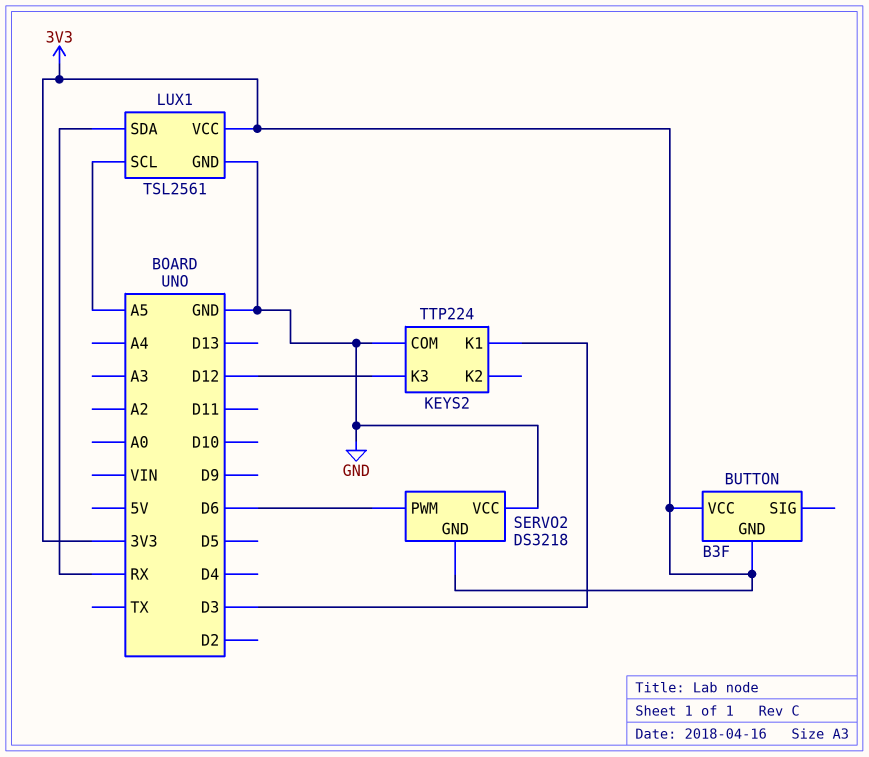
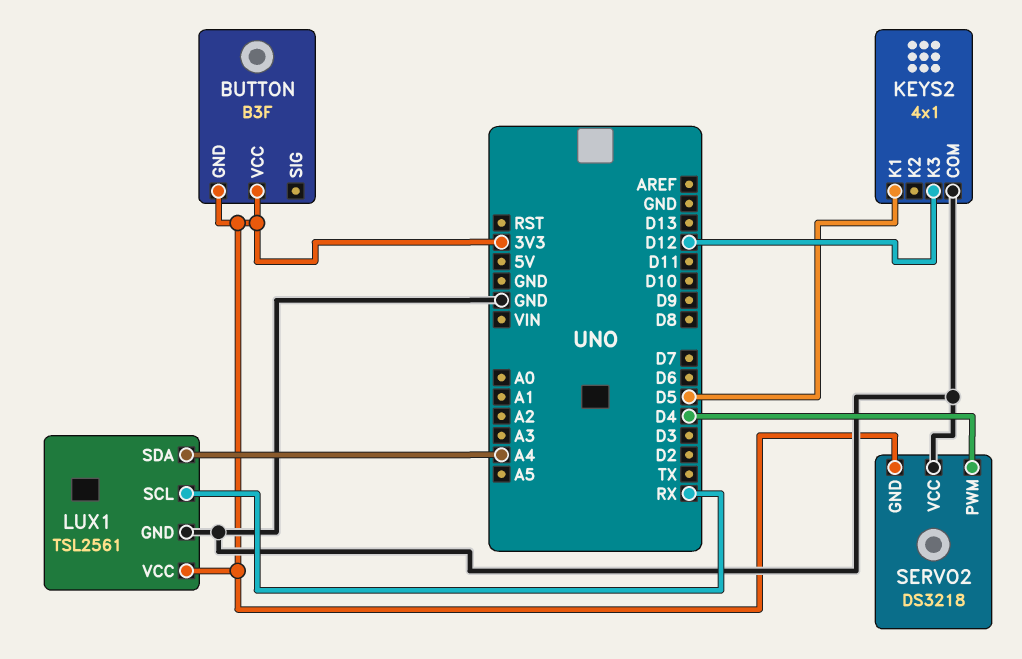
KEYS2: TTP224 -> 4x1
KEYS2 pin K1: D3 -> D5
LUX1 pin SCL: A5 -> RX
LUX1 pin SDA: RX -> A4
SERVO2 pin PWM: D6 -> D4

